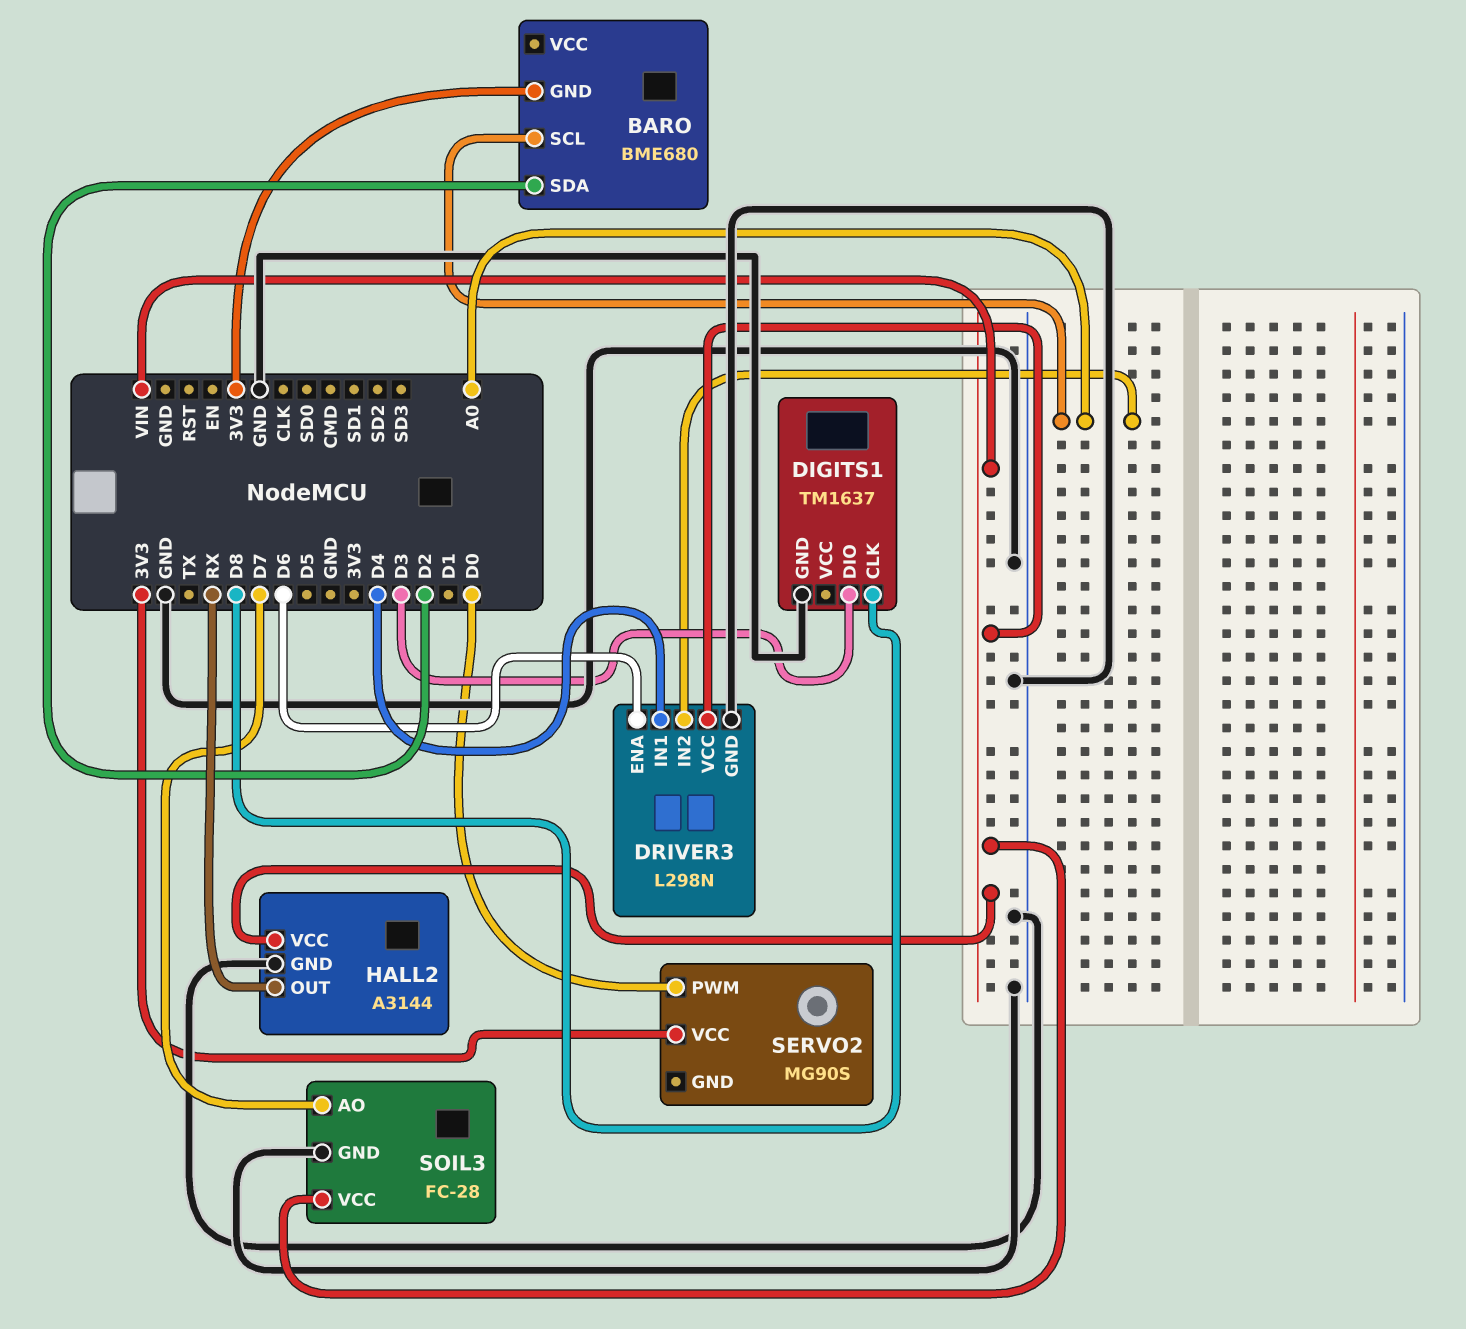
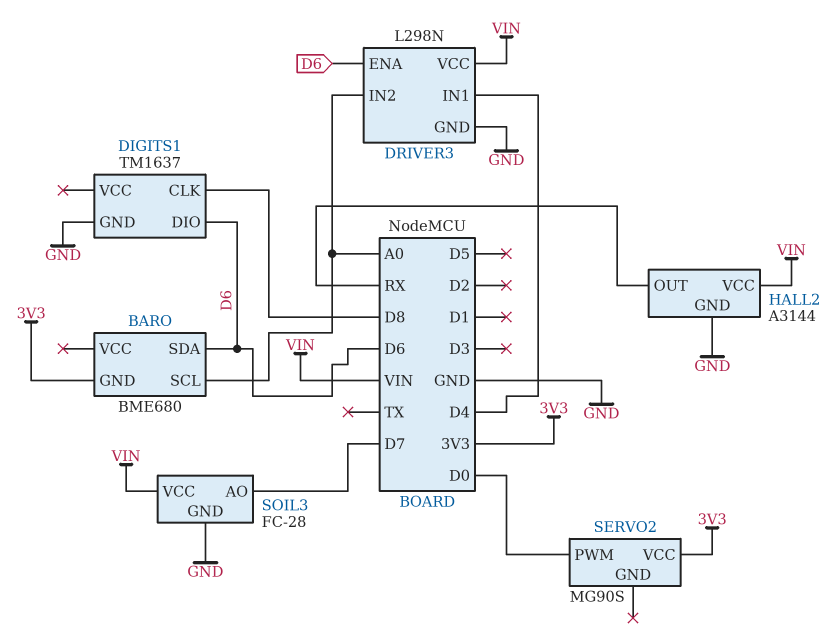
BARO pin SDA: D2 -> D6
DIGITS1 pin DIO: D3 -> D6

